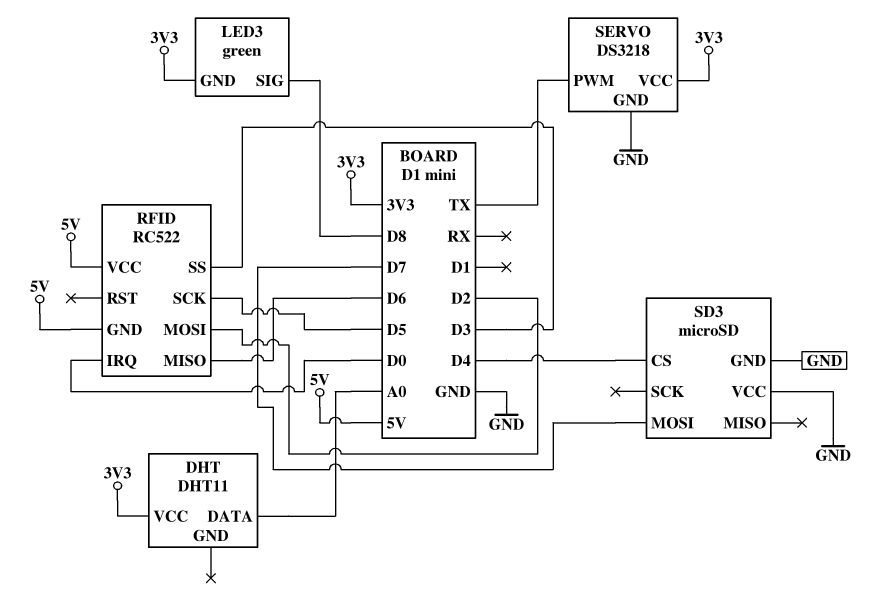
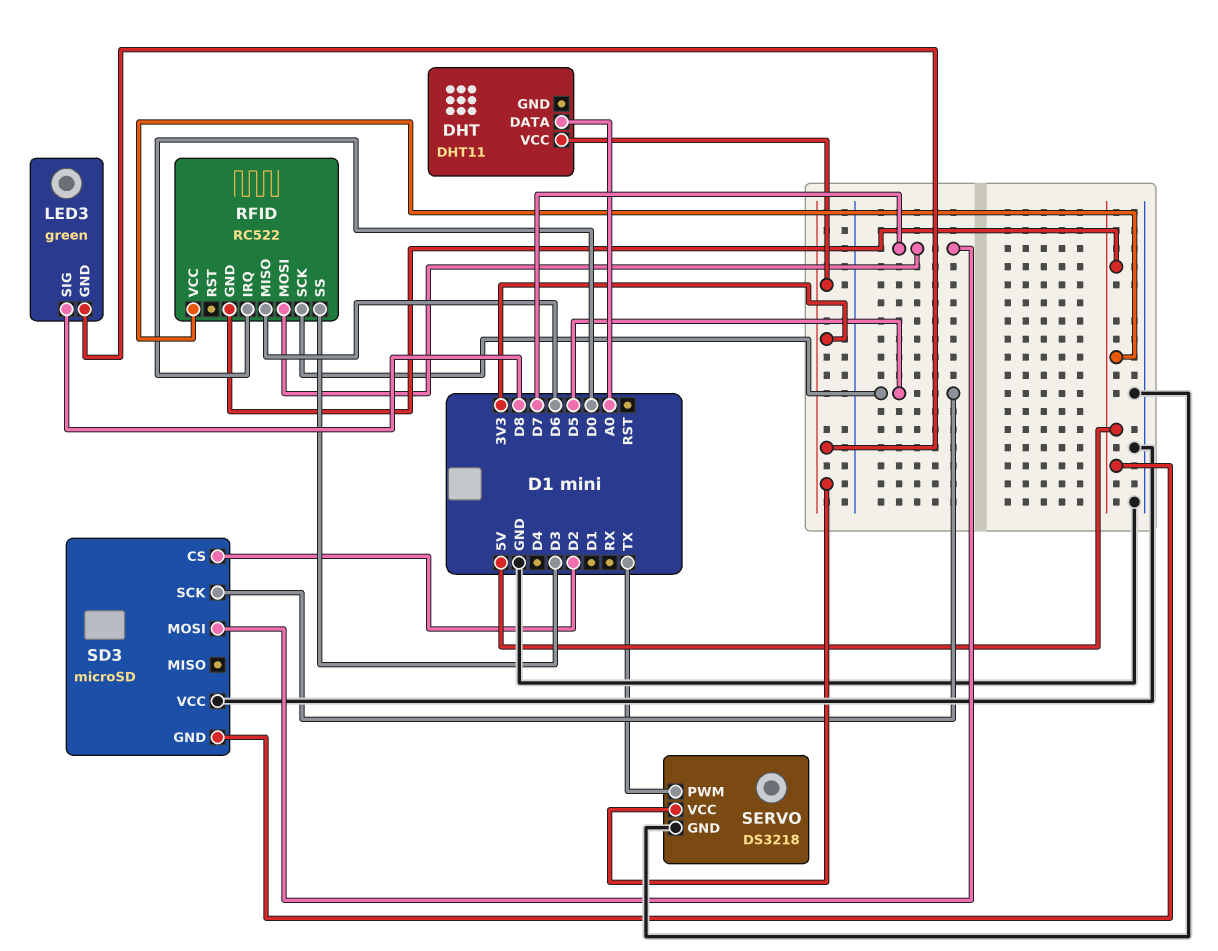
RFID pin MOSI: D2 -> D7
SD3 pin CS: D4 -> D2
SD3 pin GND: GND -> 5V
SD3 pin SCK: none -> D5

